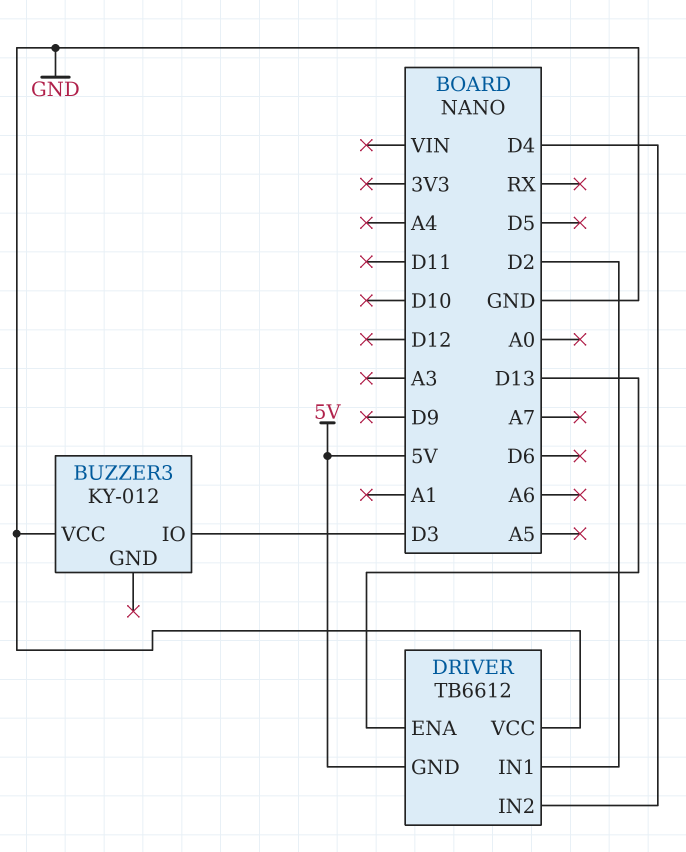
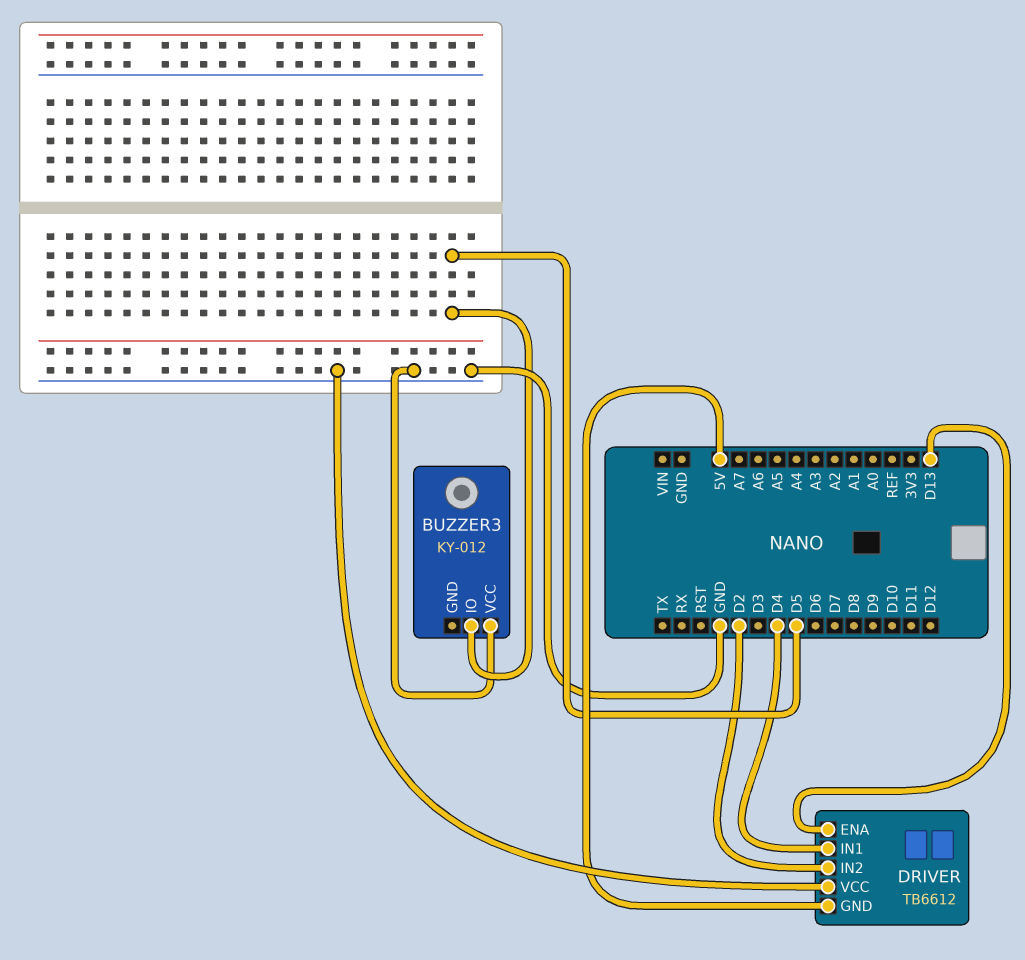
BUZZER3 pin IO: D3 -> D5
DRIVER pin IN1: D2 -> D4
DRIVER pin IN2: D4 -> D2

